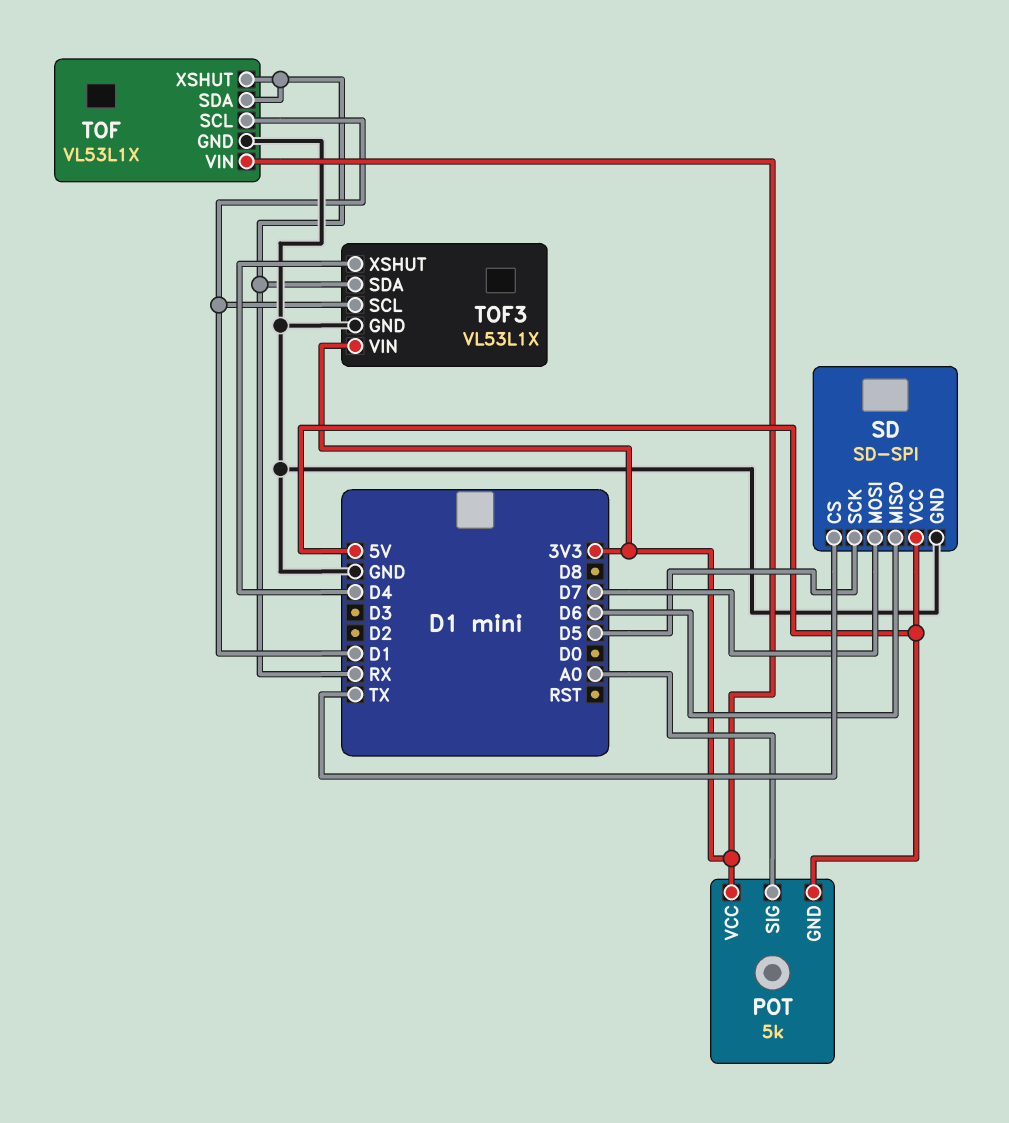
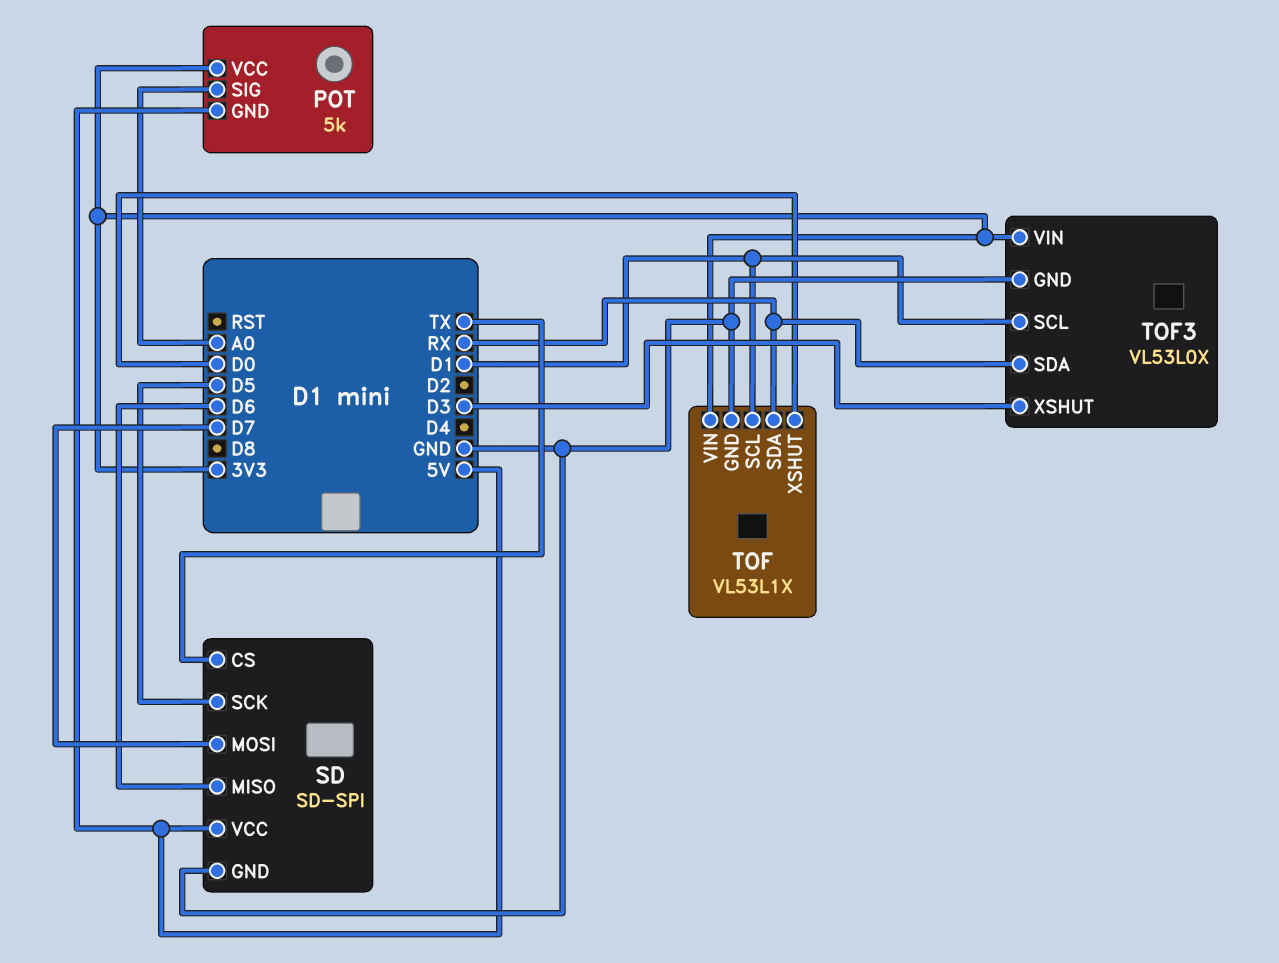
TOF pin XSHUT: RX -> D0
TOF3: VL53L1X -> VL53L0X
TOF3 pin XSHUT: D4 -> D3

